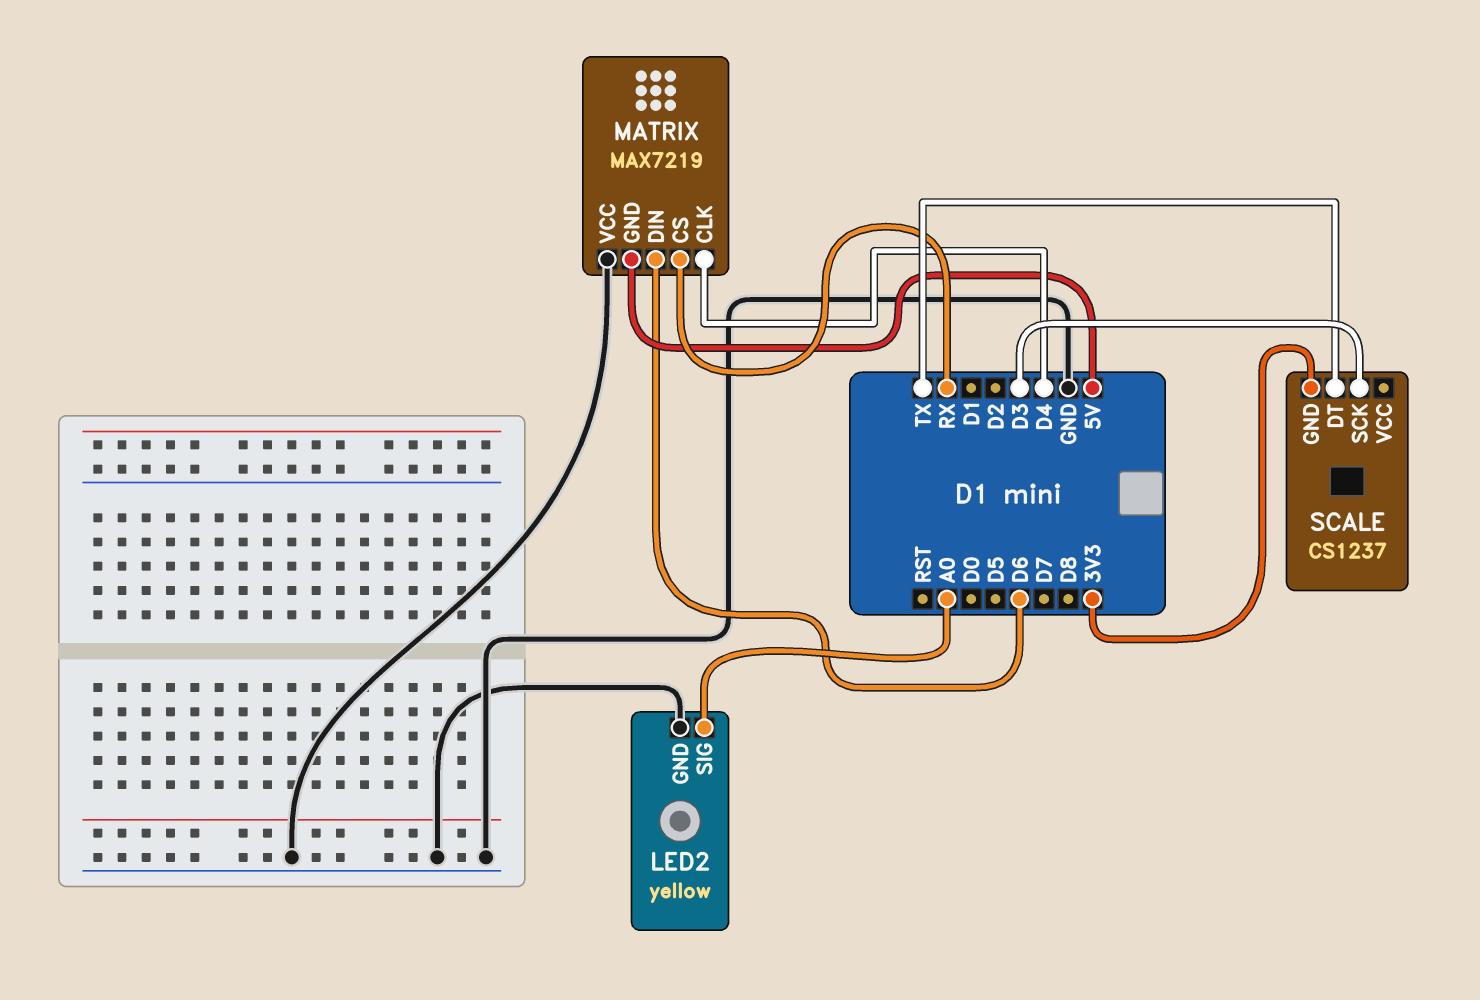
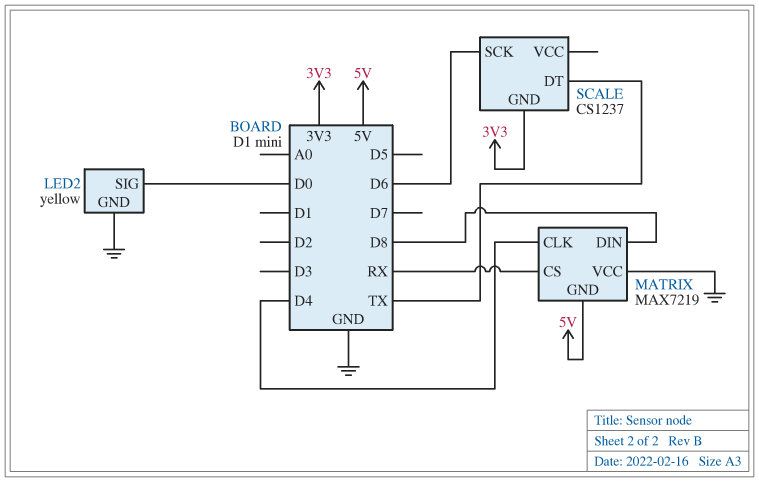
LED2 pin SIG: A0 -> D0
MATRIX pin DIN: D6 -> D8
SCALE pin SCK: D3 -> D6

